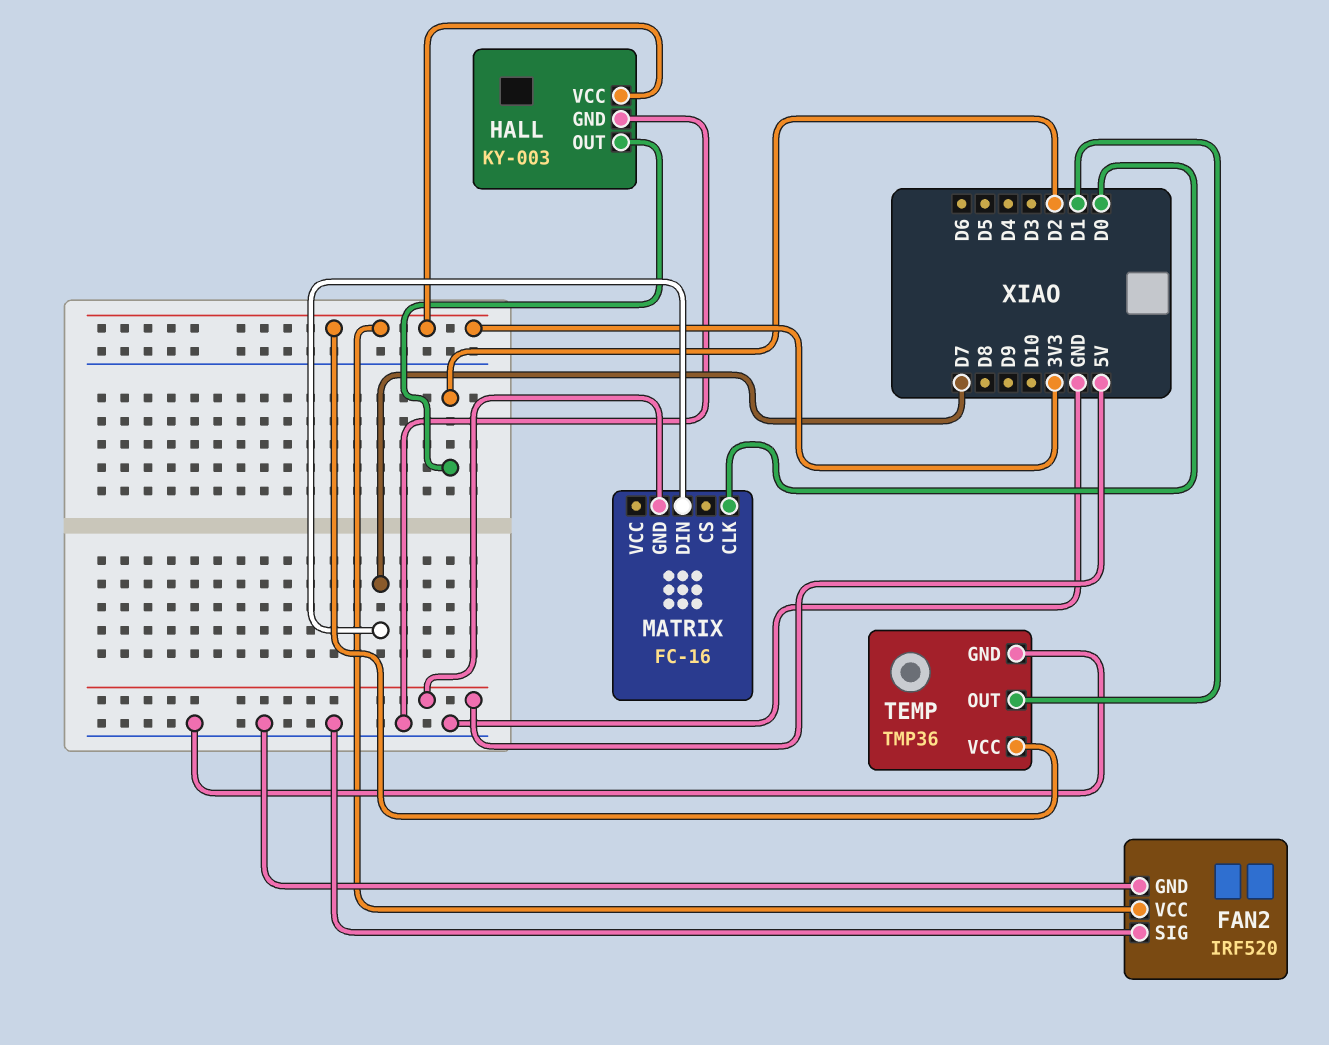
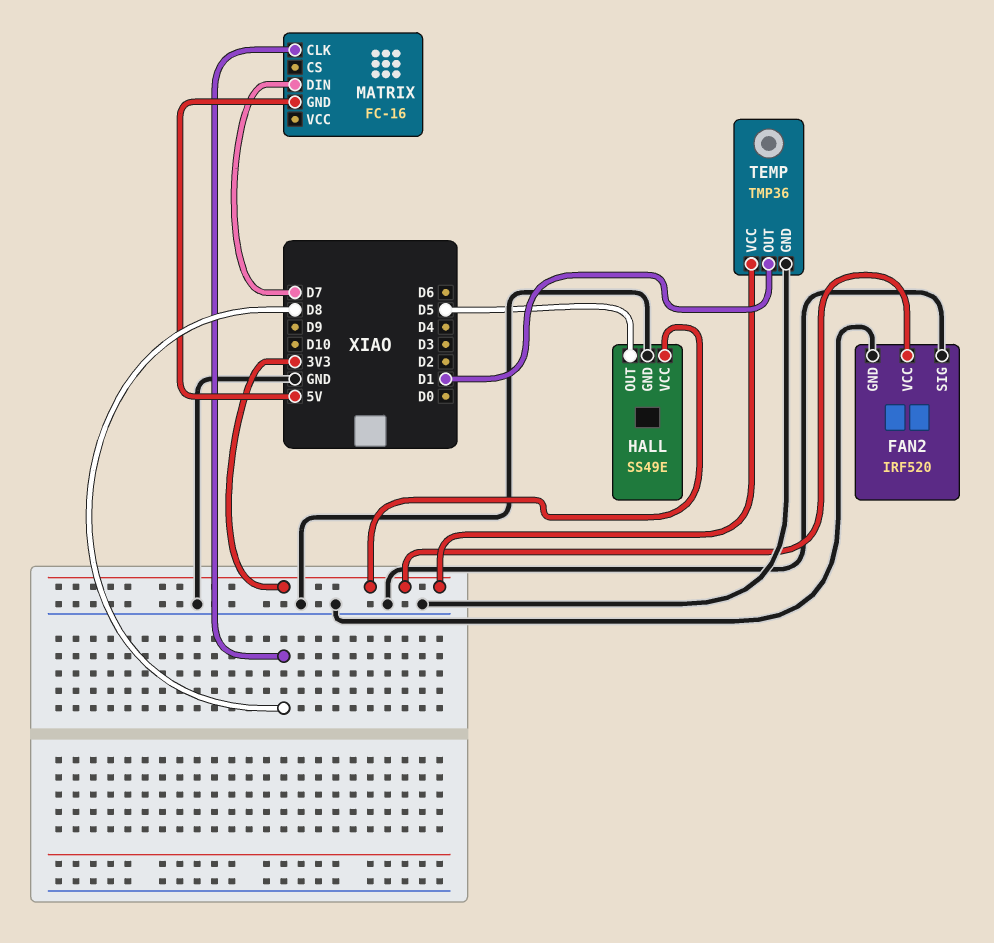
HALL: KY-003 -> SS49E
HALL pin OUT: D2 -> D5
MATRIX pin CLK: D0 -> D8

